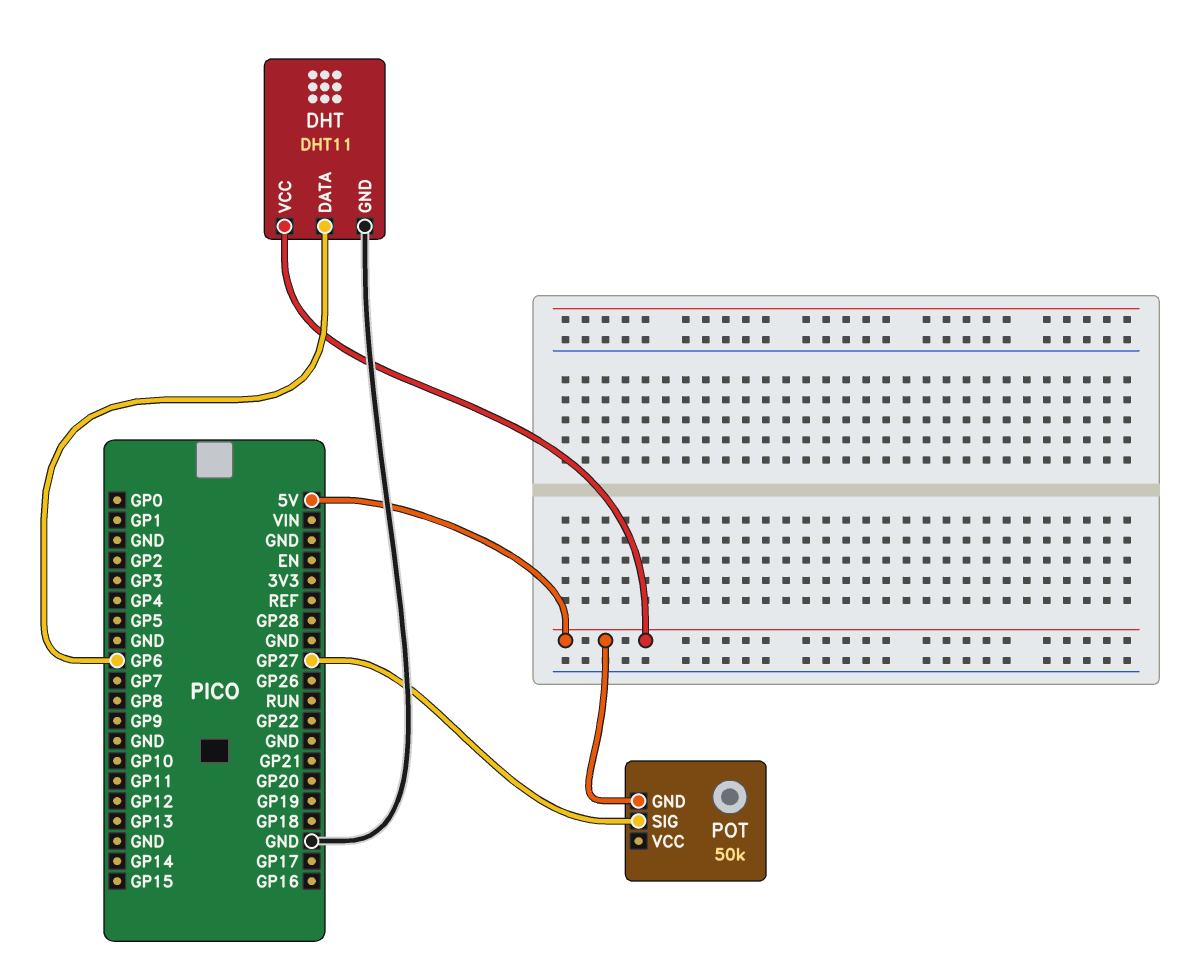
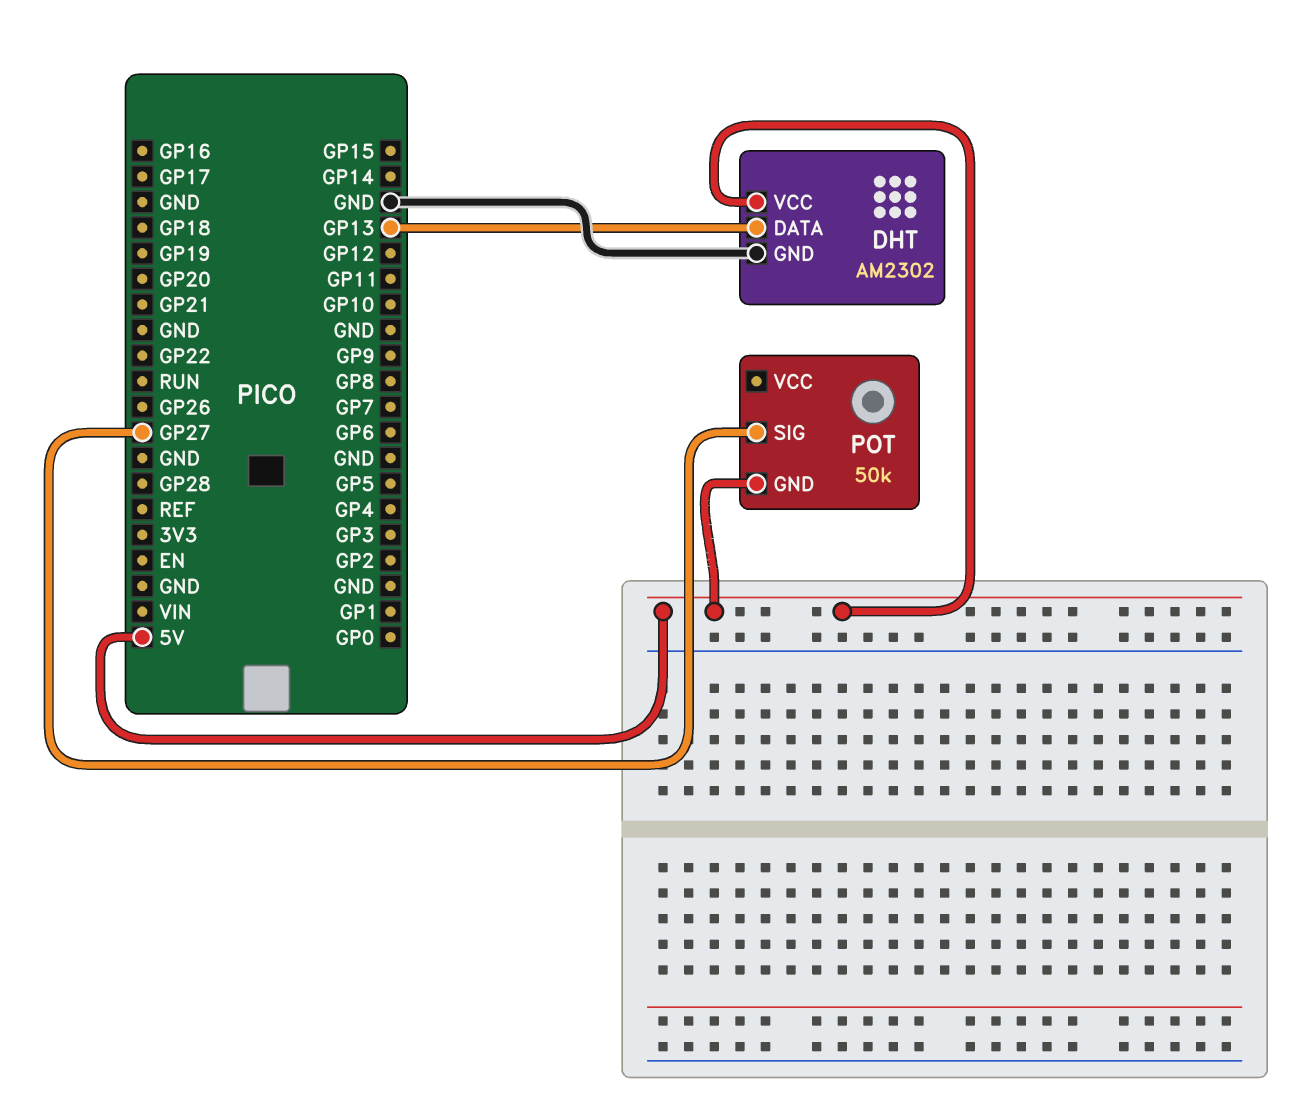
DHT: DHT11 -> AM2302
DHT pin DATA: GP6 -> GP13

